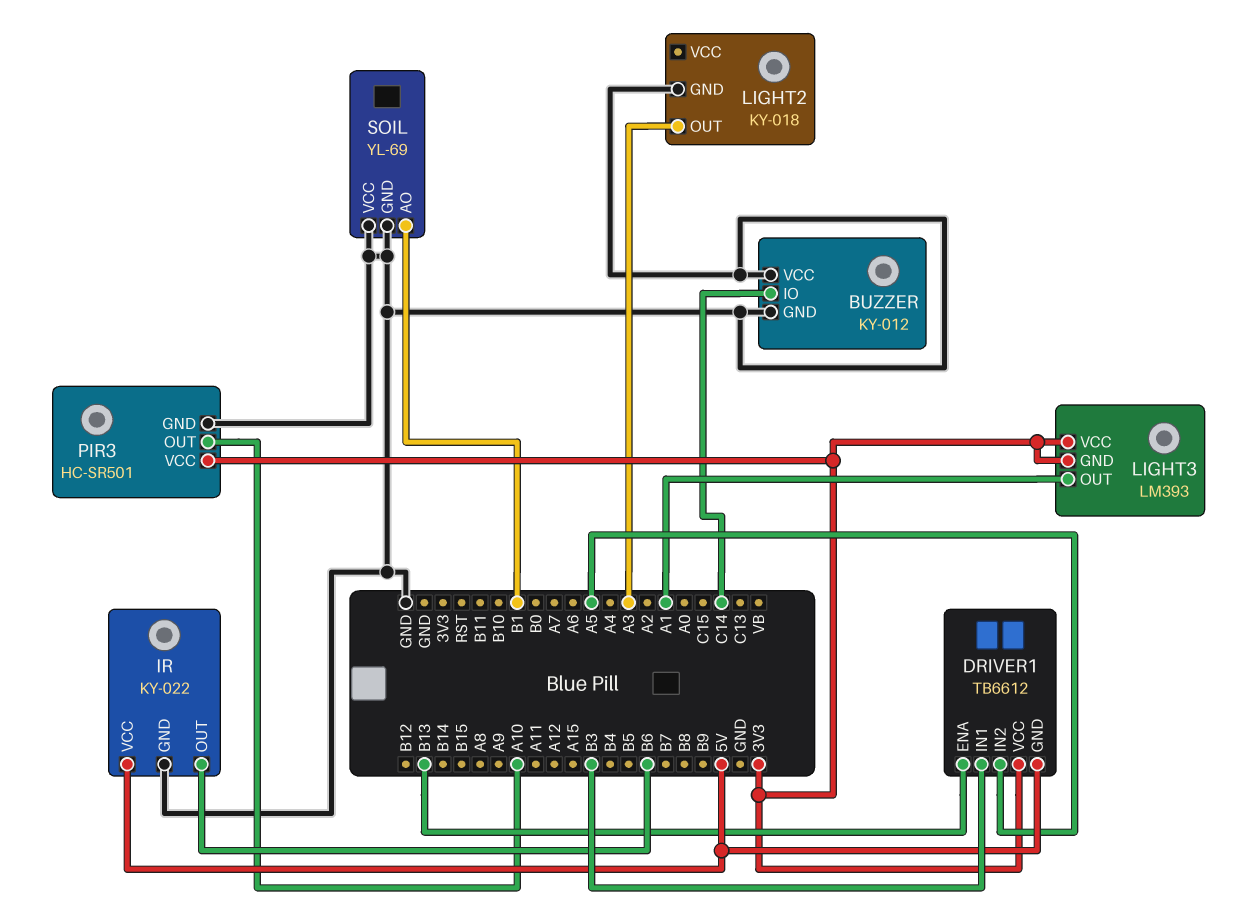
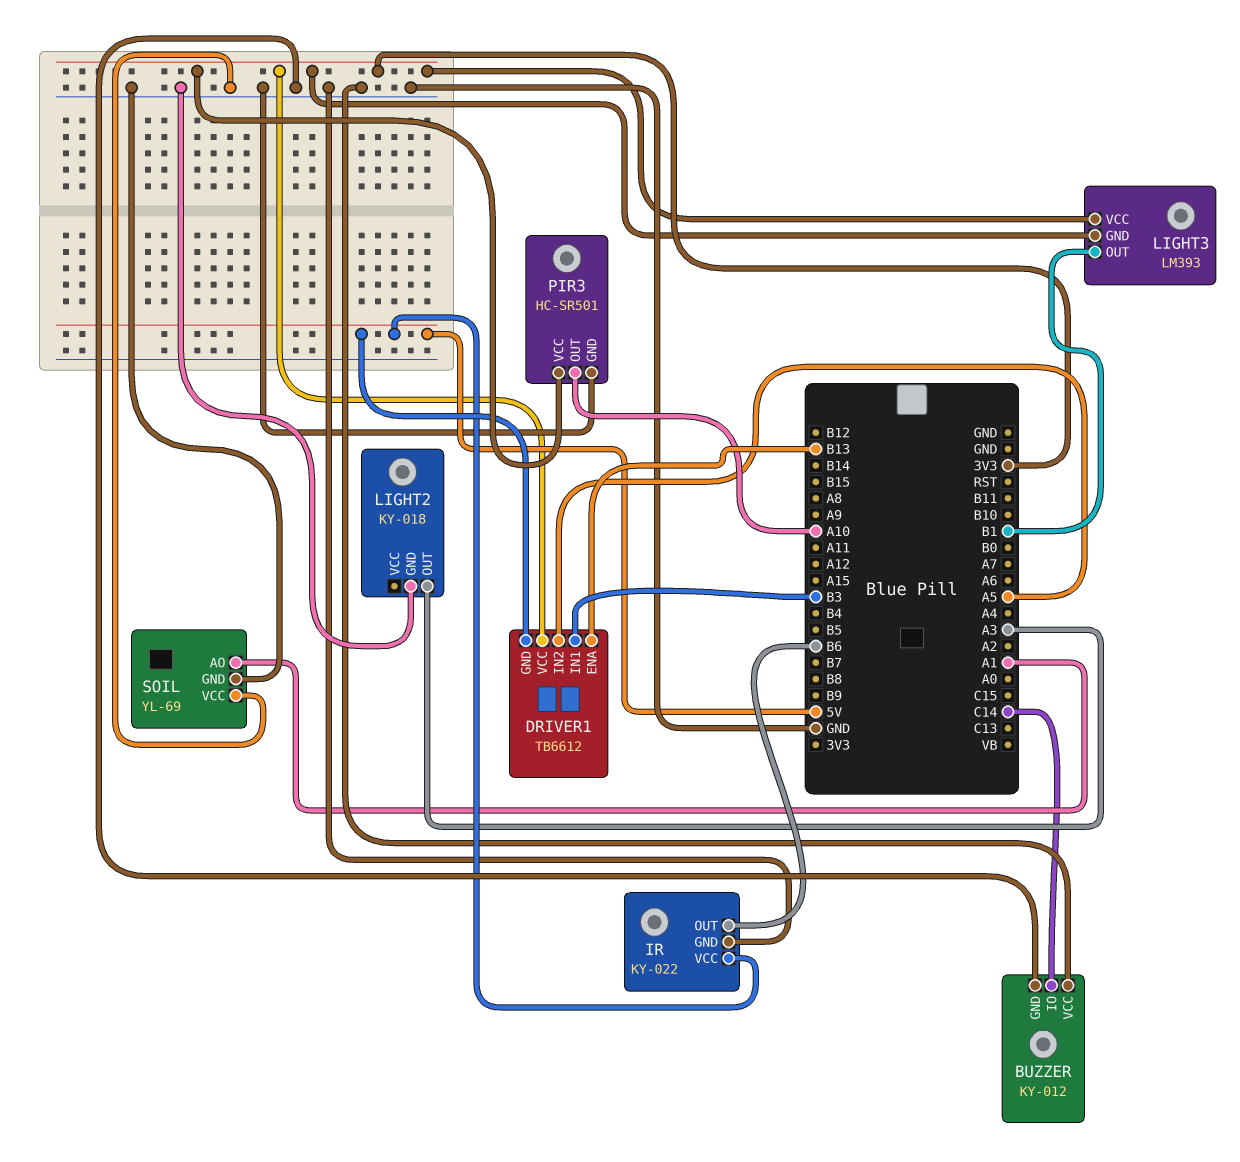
LIGHT3 pin OUT: A1 -> B1
SOIL pin AO: B1 -> A1

